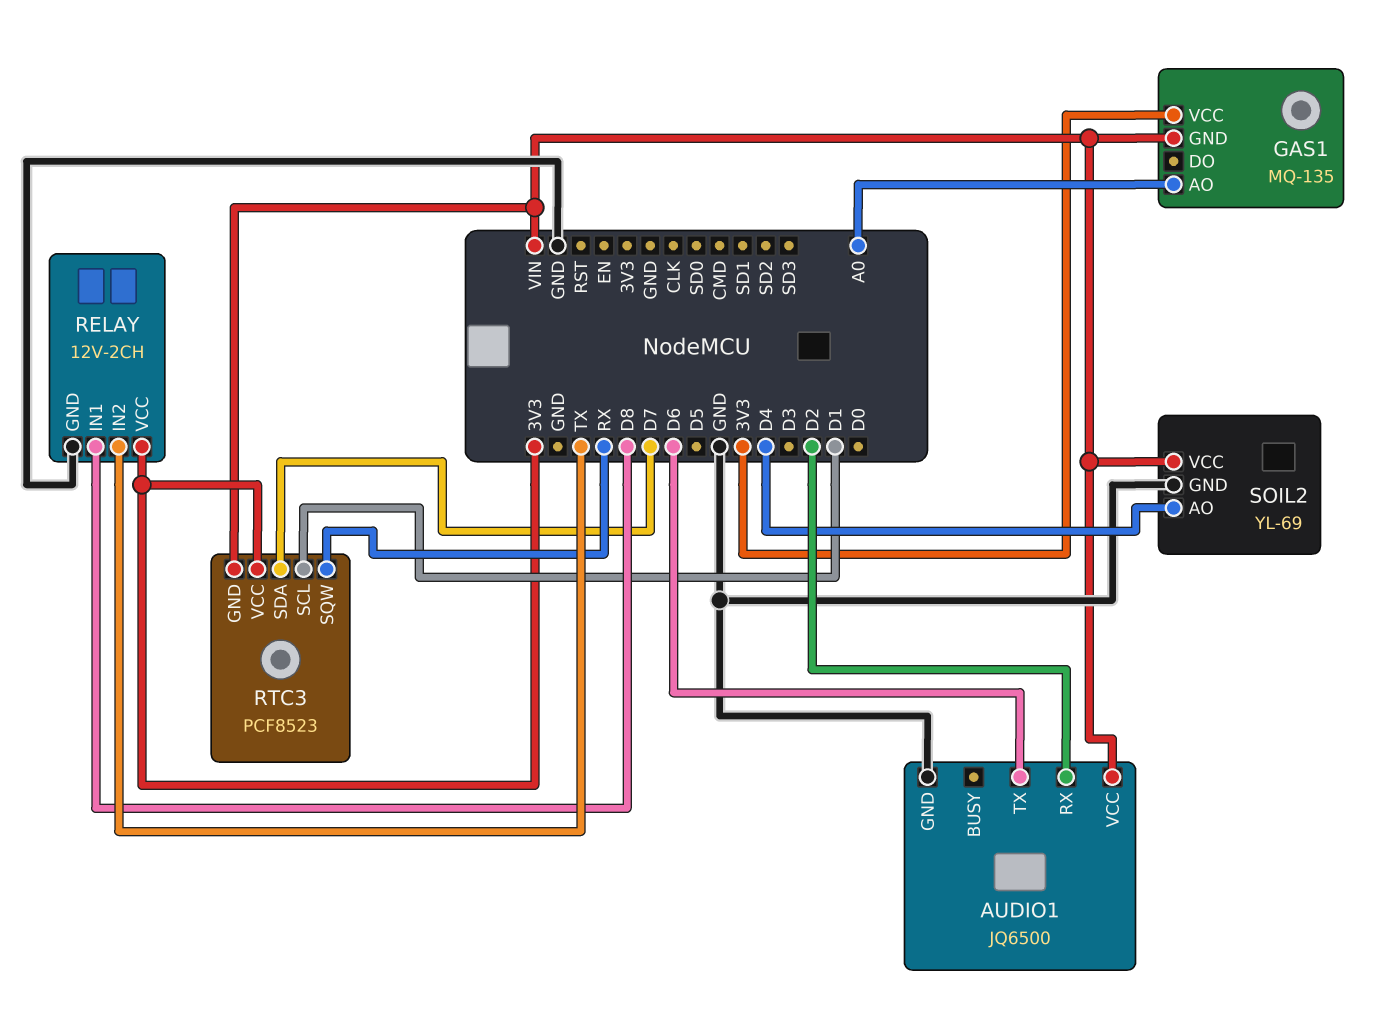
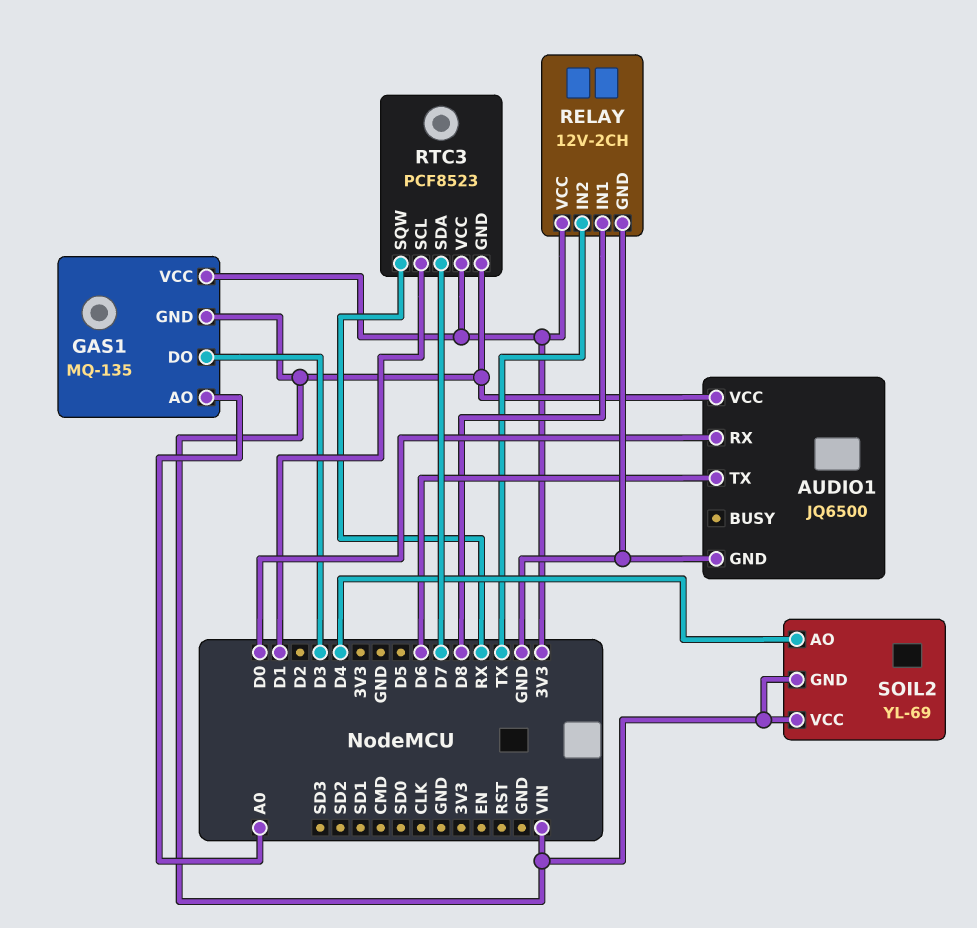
AUDIO1 pin RX: D2 -> D0
GAS1 pin DO: none -> D3
SOIL2 pin GND: GND -> VIN

